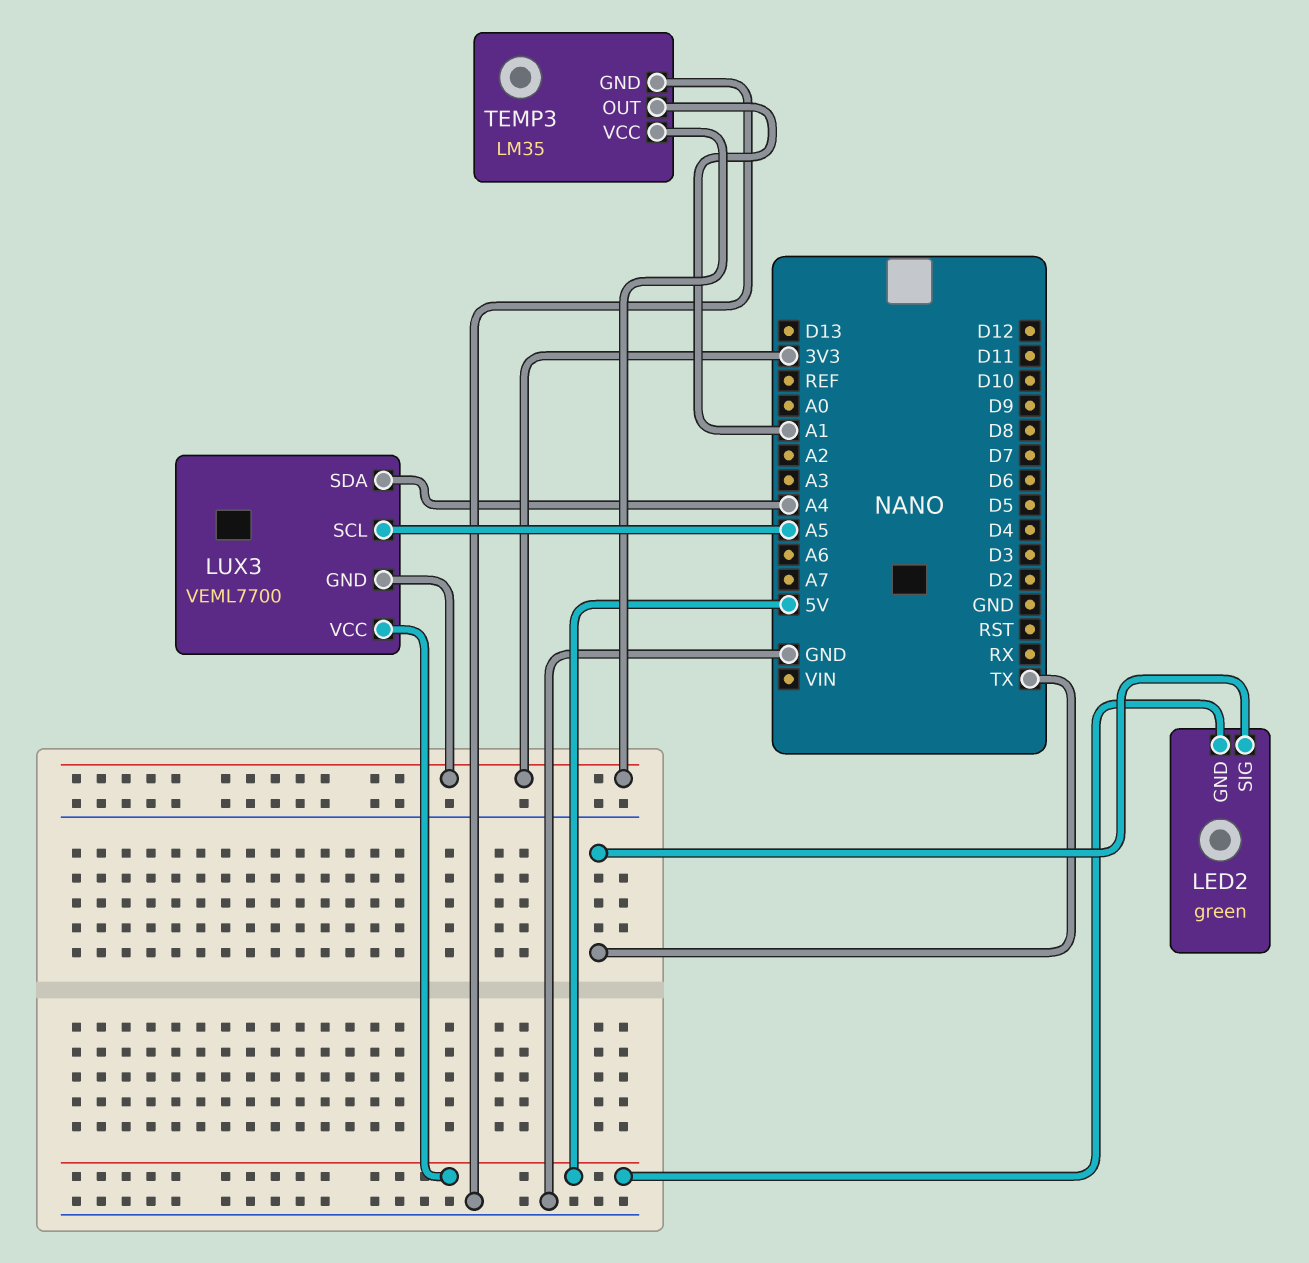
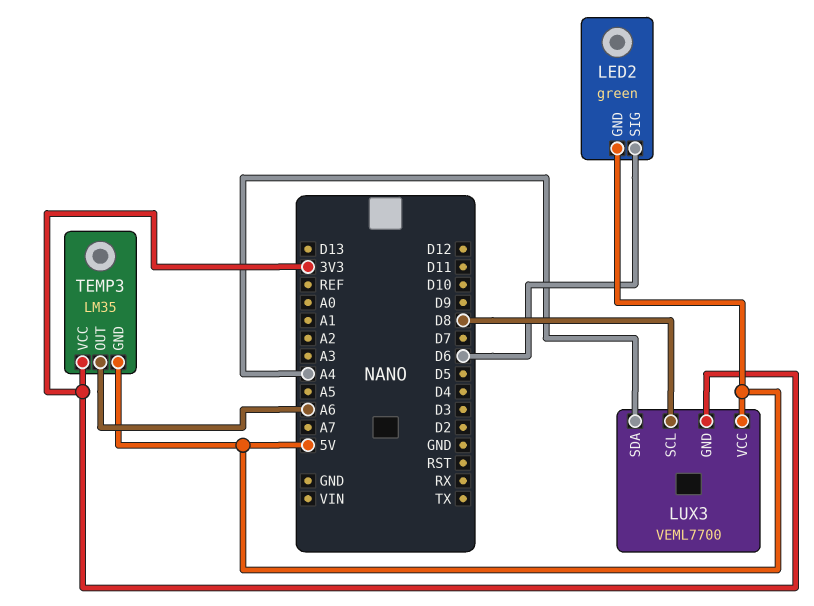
LED2 pin SIG: TX -> D6
LUX3 pin SCL: A5 -> D8
TEMP3 pin GND: GND -> 5V
TEMP3 pin OUT: A1 -> A6

